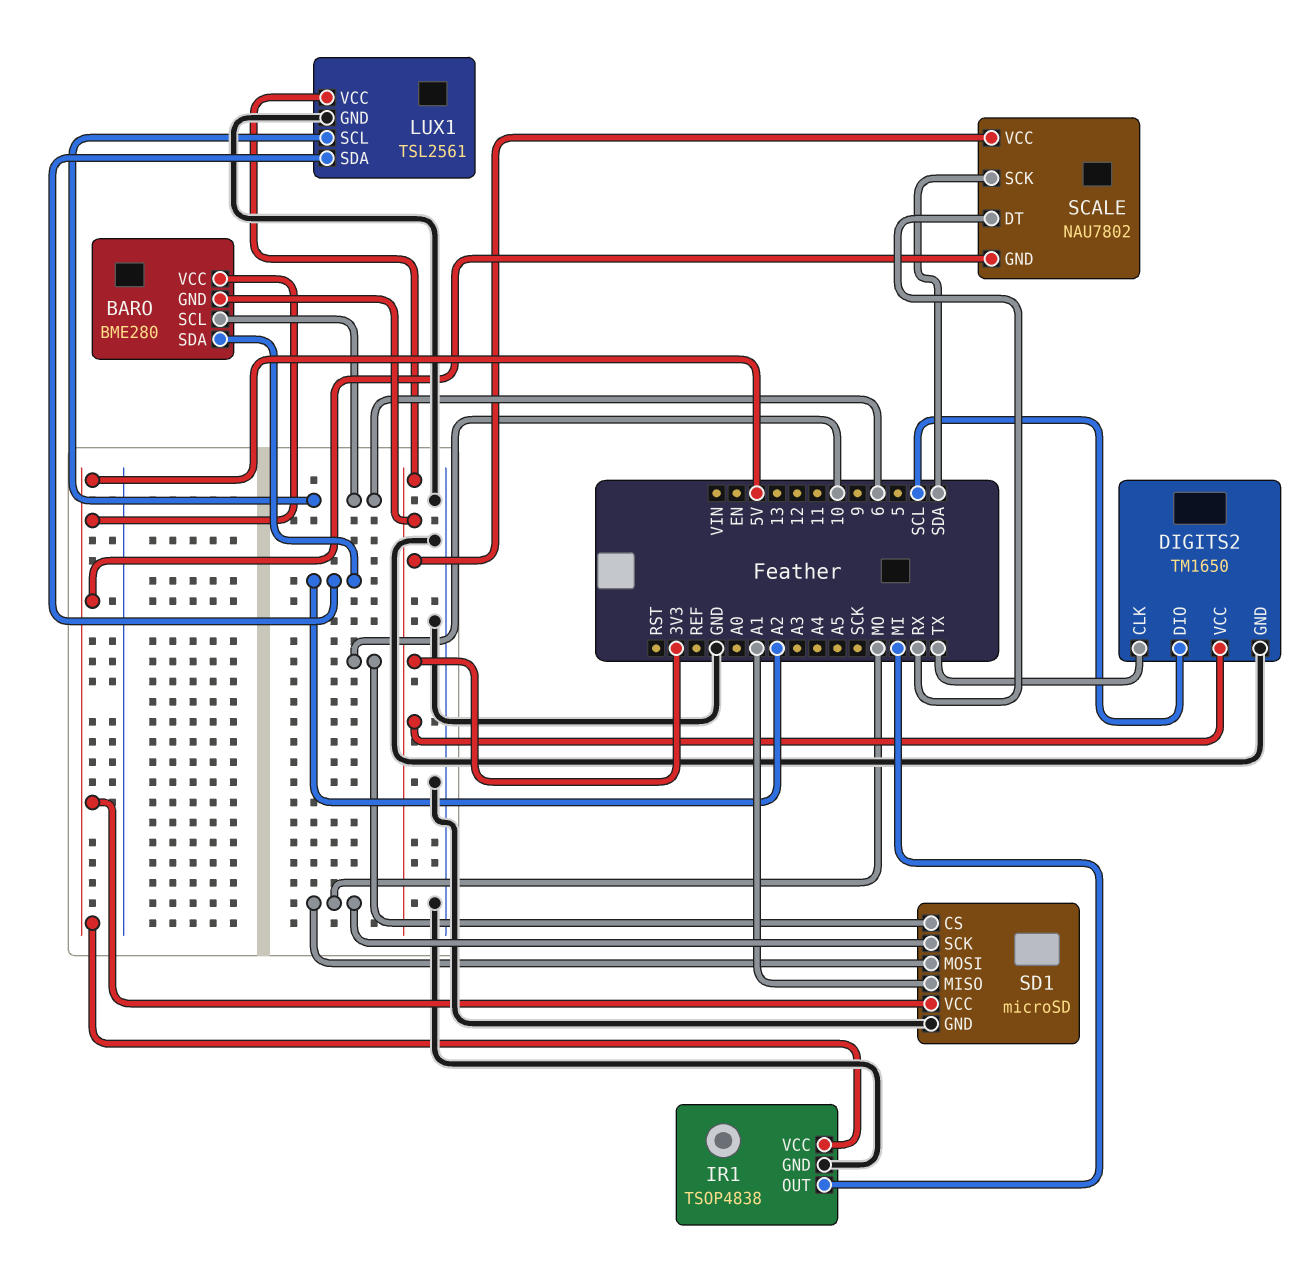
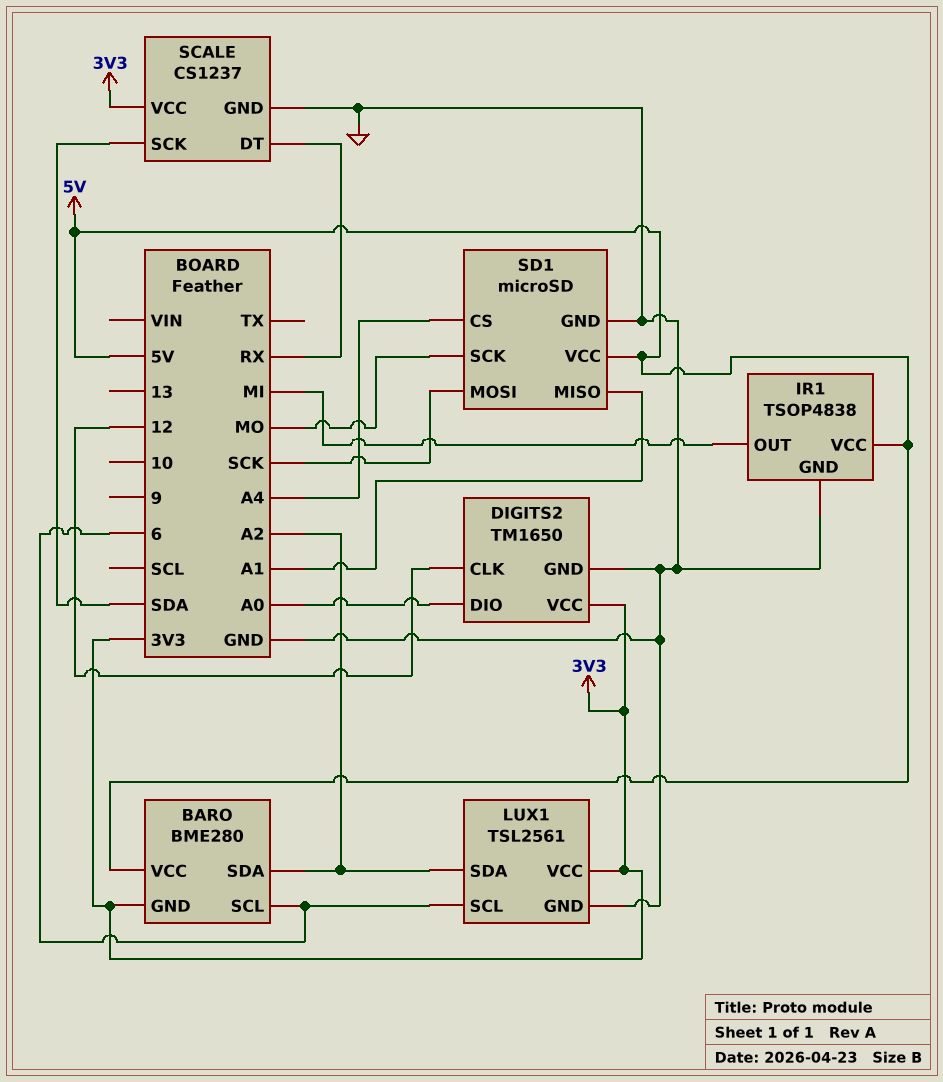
DIGITS2 pin CLK: TX -> 12
DIGITS2 pin DIO: SCL -> A0
SCALE: NAU7802 -> CS1237
SCALE pin GND: 5V -> GND
SD1 pin CS: 10 -> A4
SD1 pin MOSI: MO -> SCK

